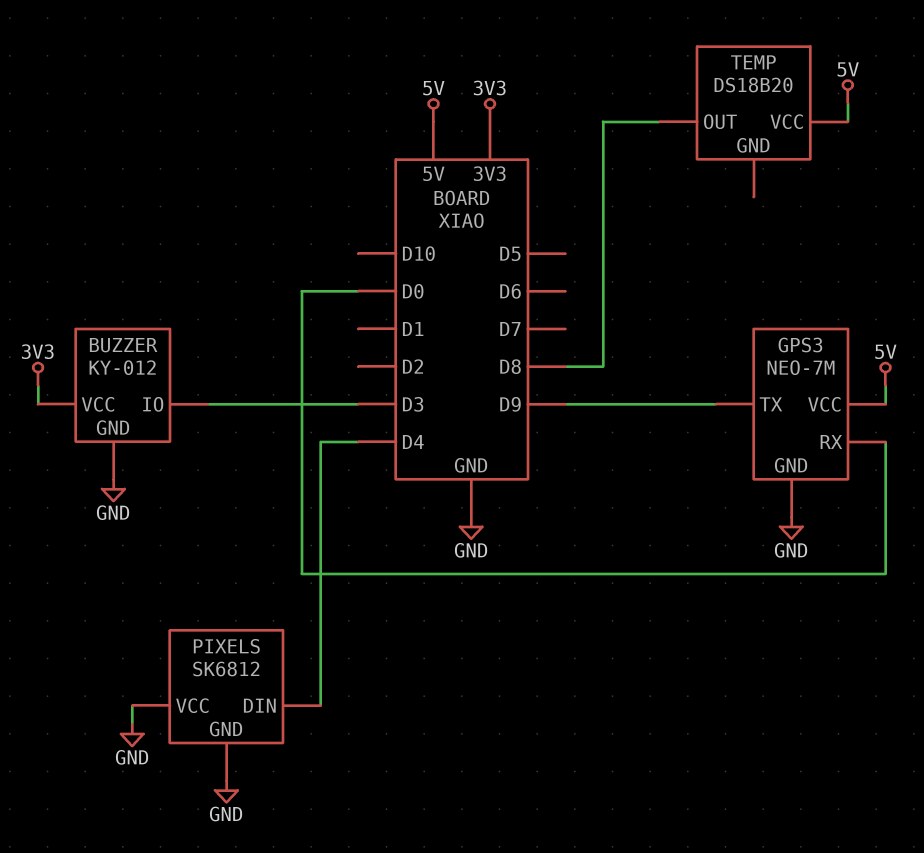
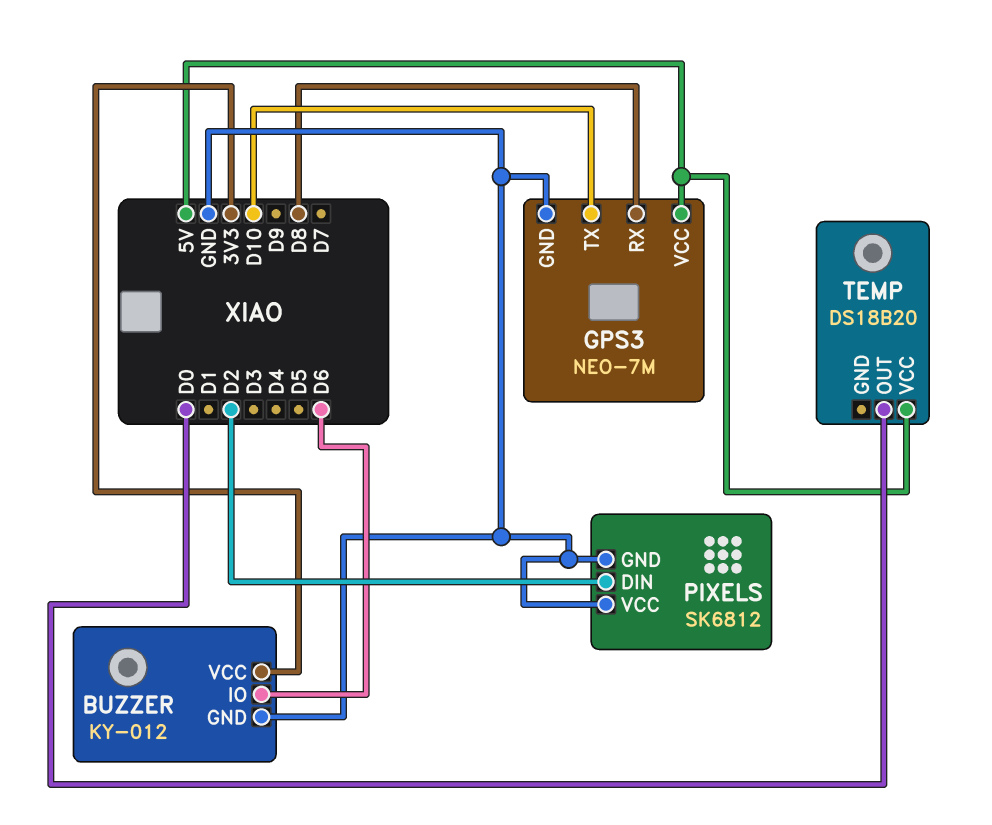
BUZZER pin IO: D3 -> D6
GPS3 pin RX: D0 -> D8
GPS3 pin TX: D9 -> D10
PIXELS pin DIN: D4 -> D2
TEMP pin OUT: D8 -> D0

